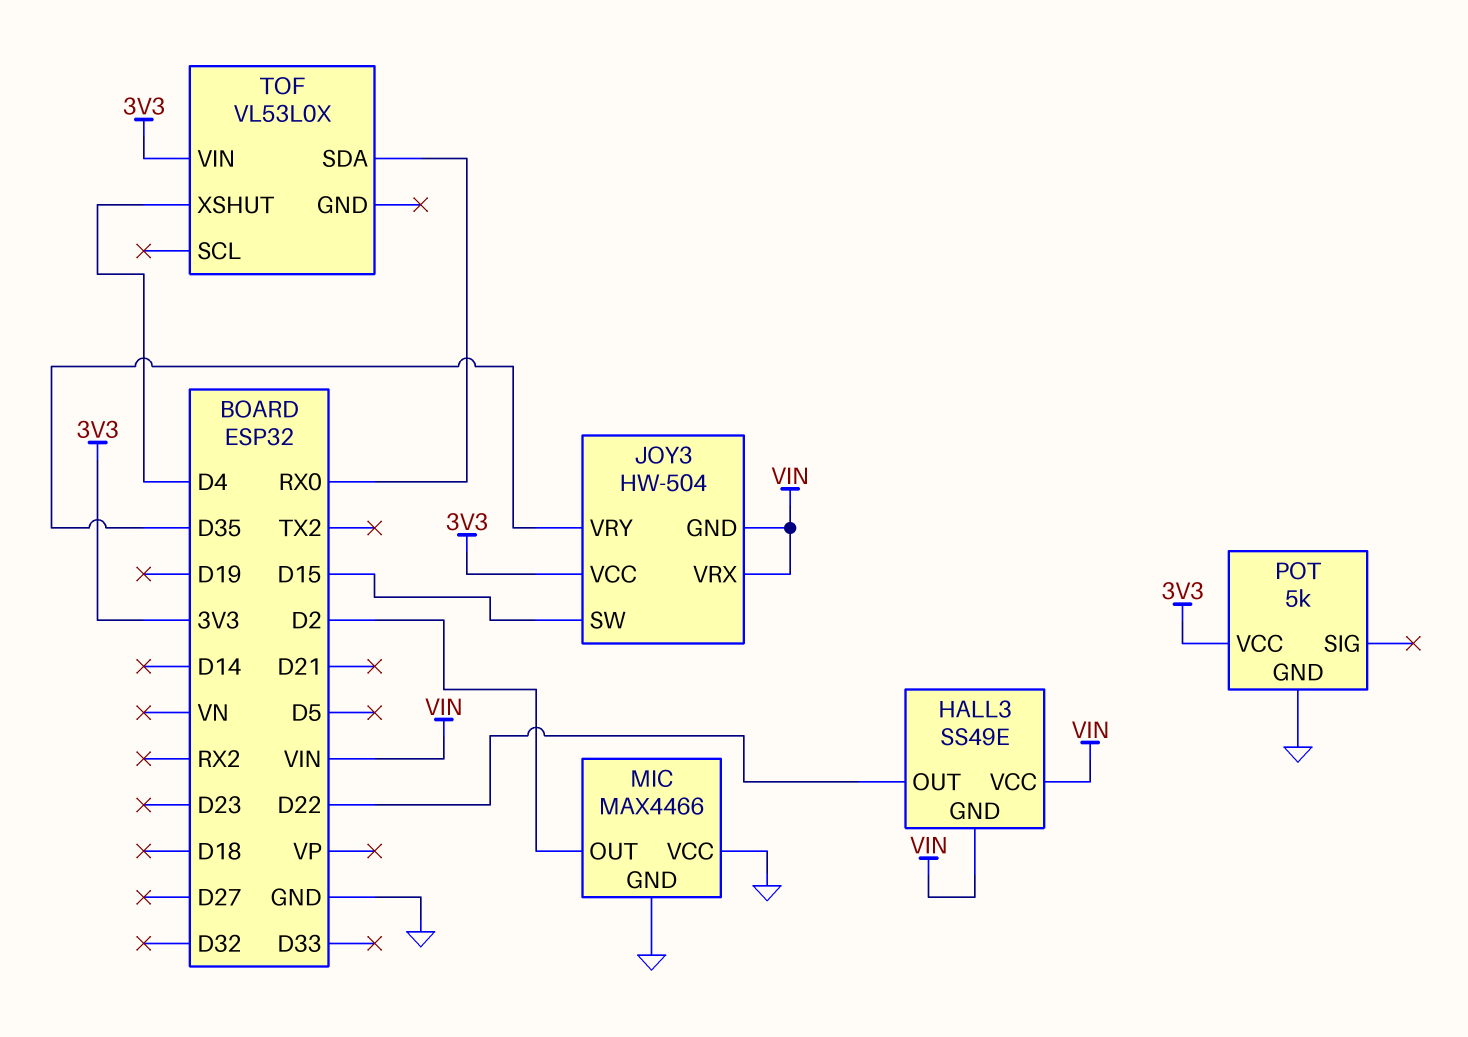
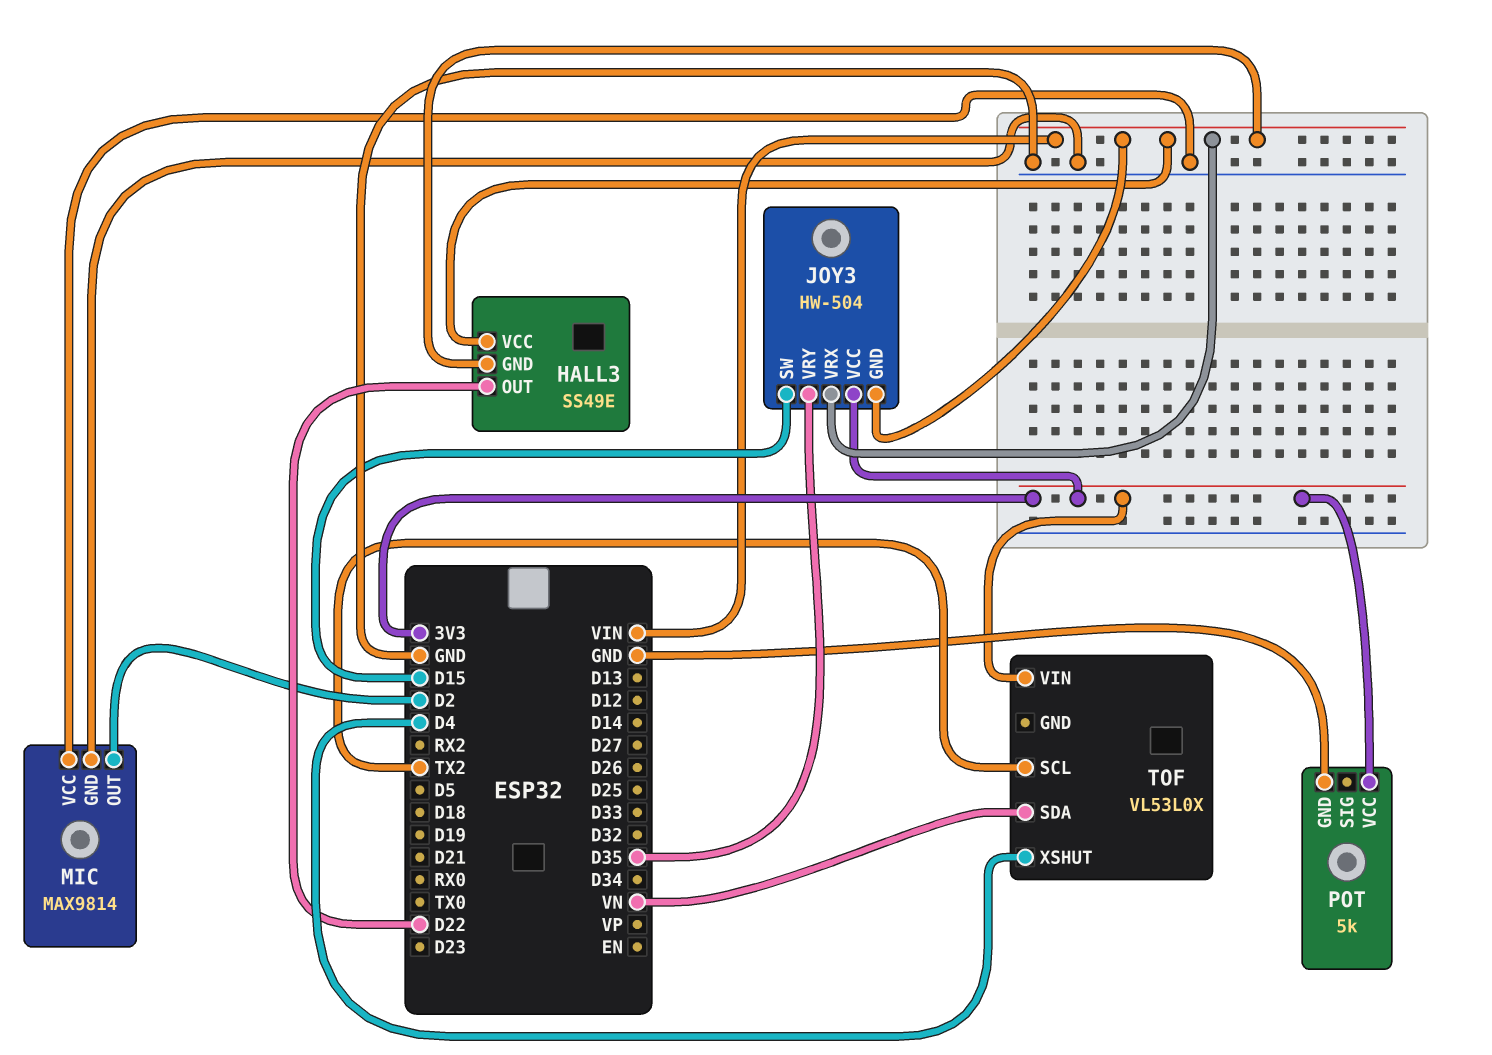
MIC: MAX4466 -> MAX9814
TOF pin SCL: none -> TX2
TOF pin SDA: RX0 -> VN

